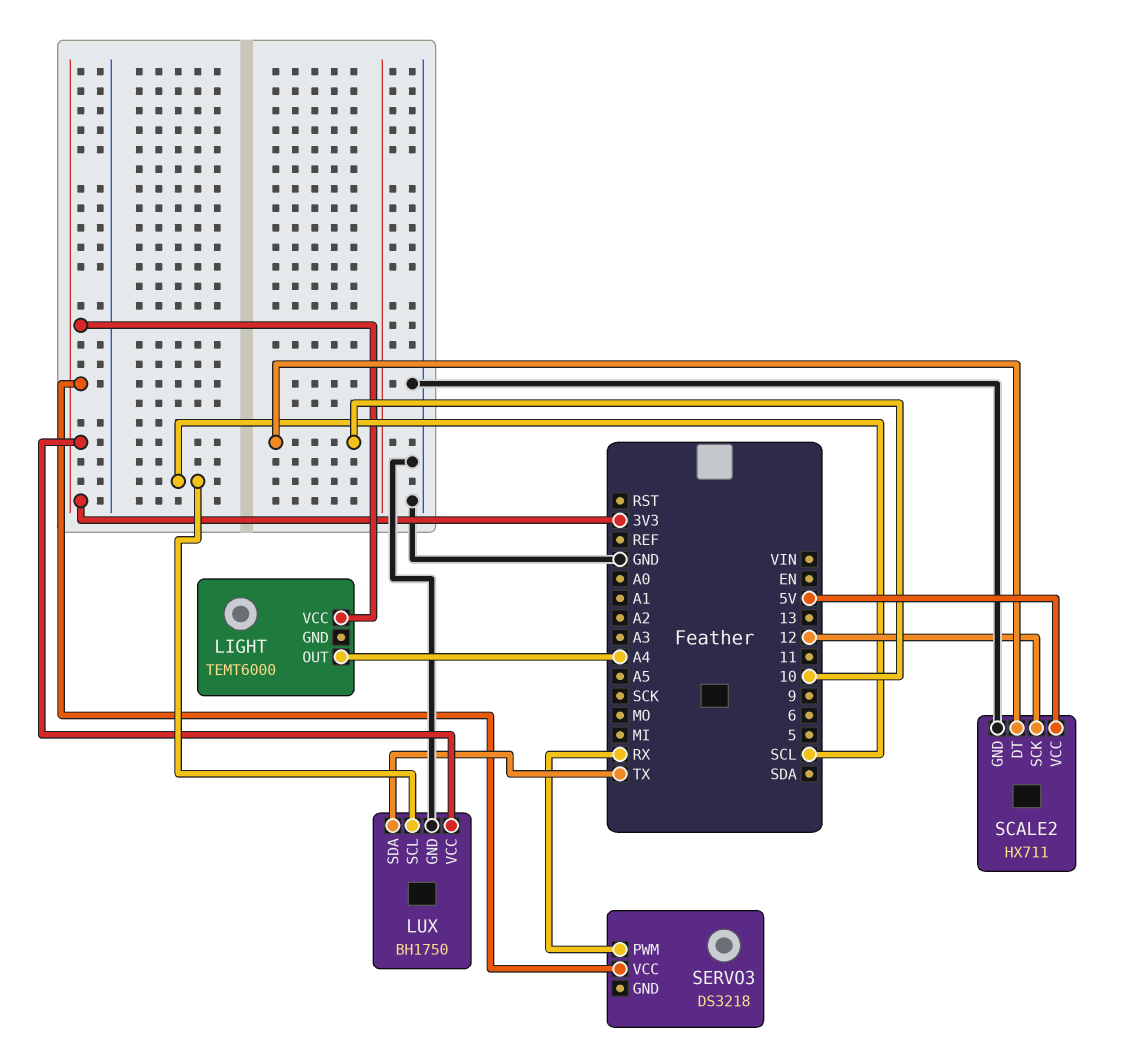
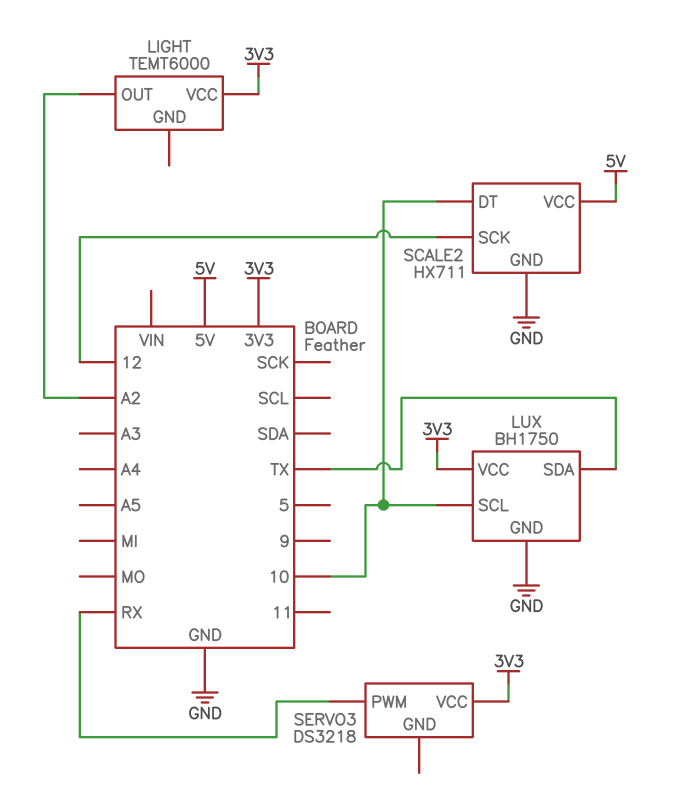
LIGHT pin OUT: A4 -> A2
LUX pin SCL: SCL -> 10

